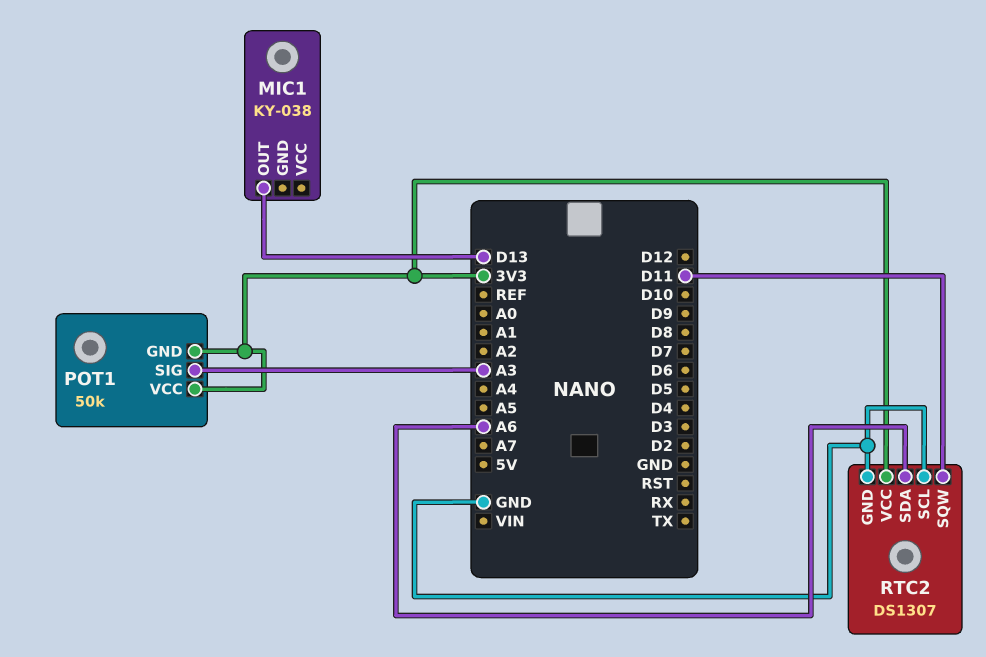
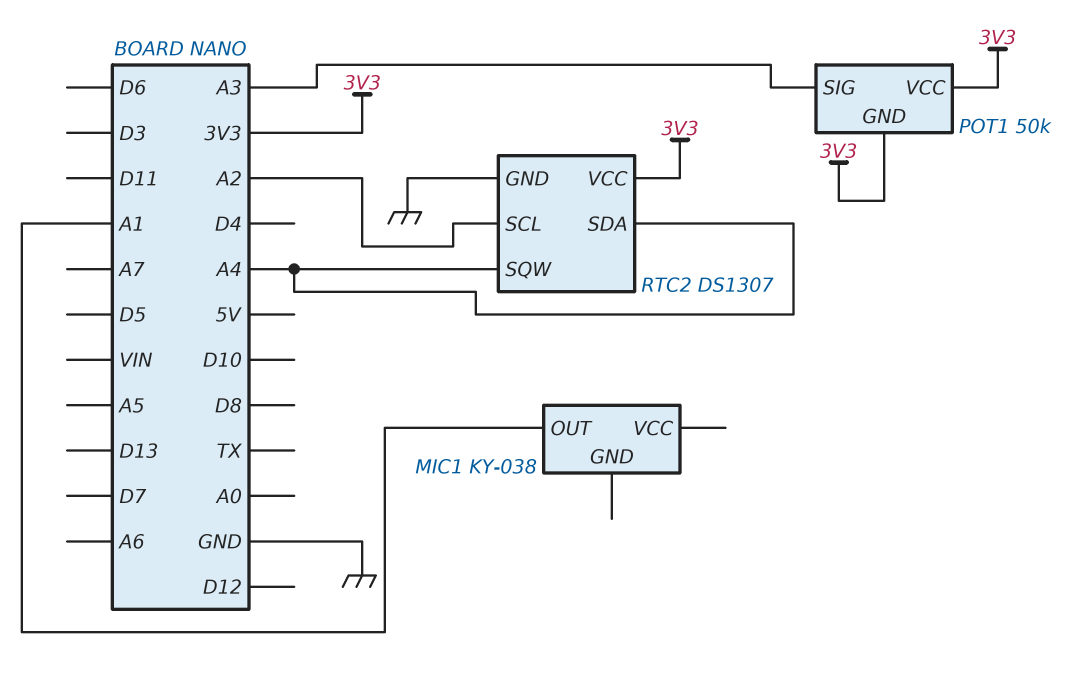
MIC1 pin OUT: D13 -> A1
RTC2 pin SCL: GND -> A2
RTC2 pin SDA: A6 -> A4
RTC2 pin SQW: D11 -> A4

